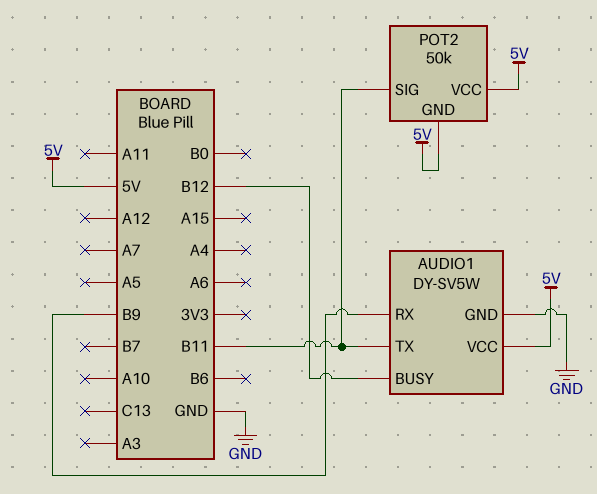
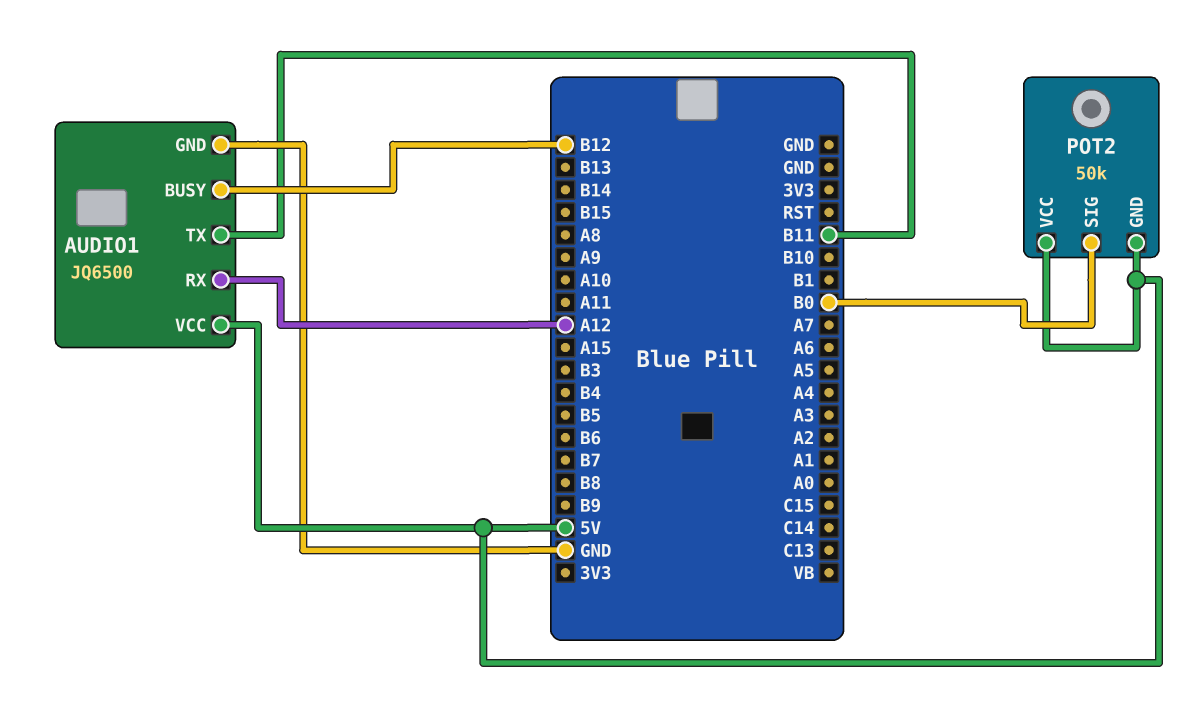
AUDIO1: DY-SV5W -> JQ6500
AUDIO1 pin RX: B9 -> A12
POT2 pin SIG: B11 -> B0

